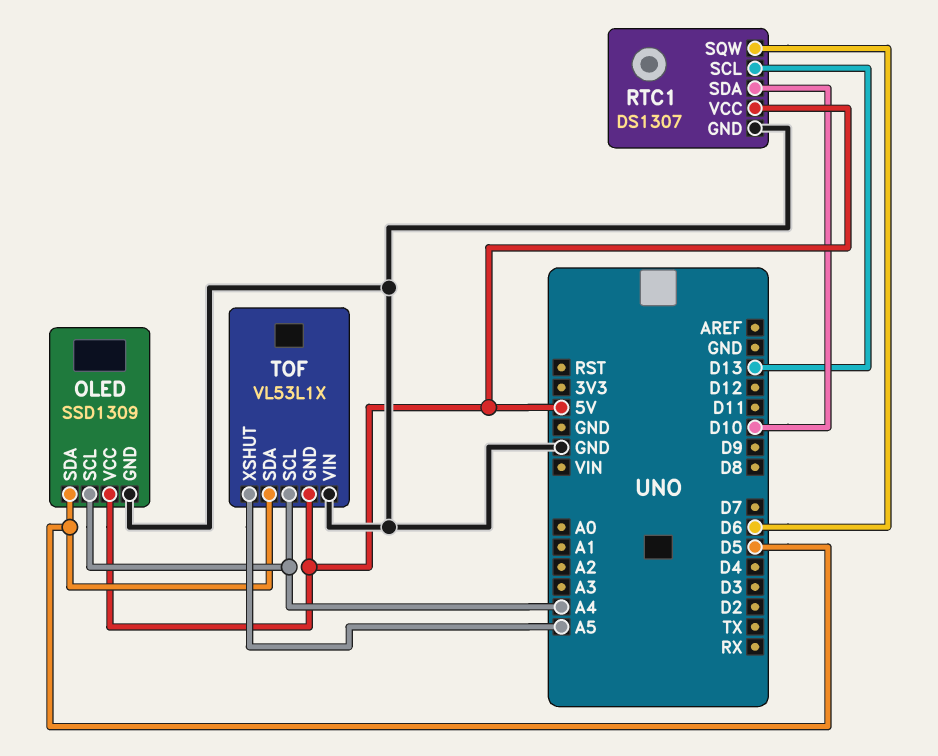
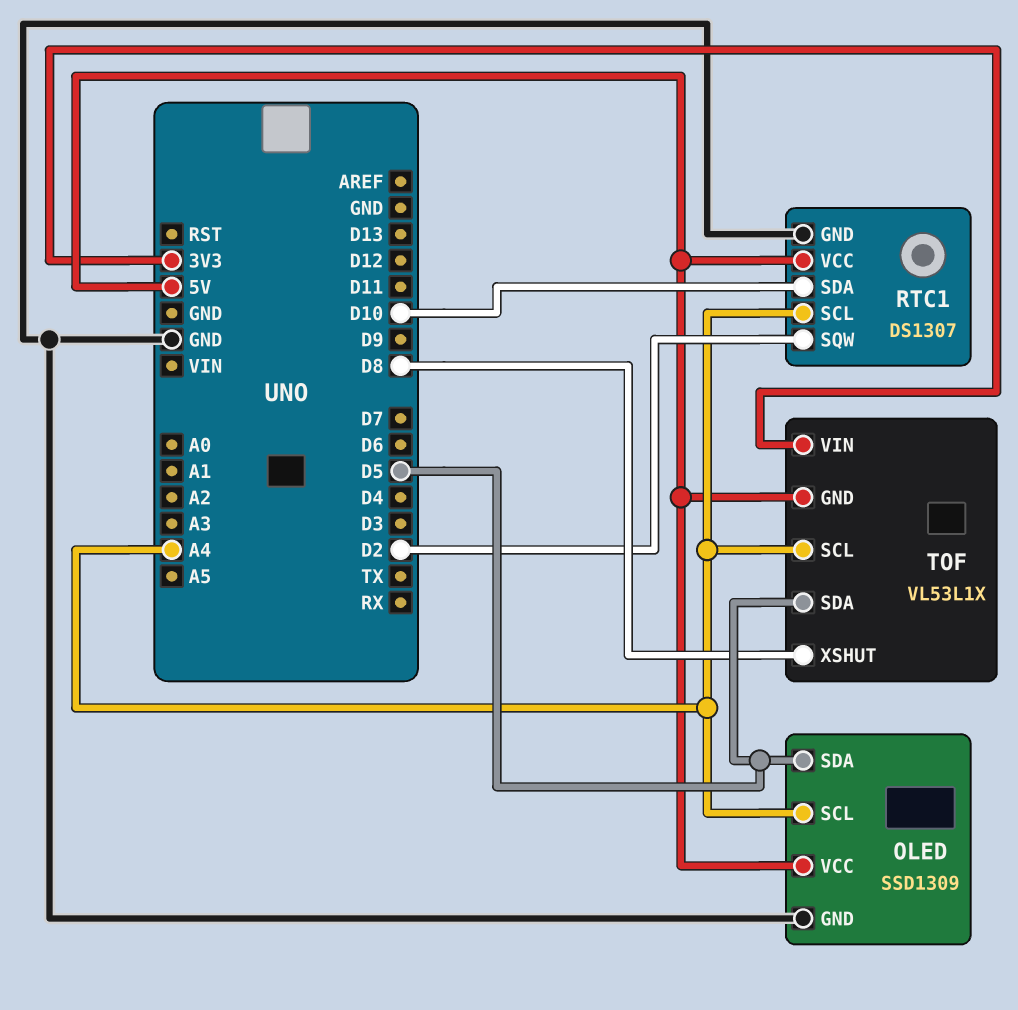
RTC1 pin SCL: D13 -> A4
RTC1 pin SQW: D6 -> D2
TOF pin VIN: GND -> 3V3
TOF pin XSHUT: A5 -> D8

